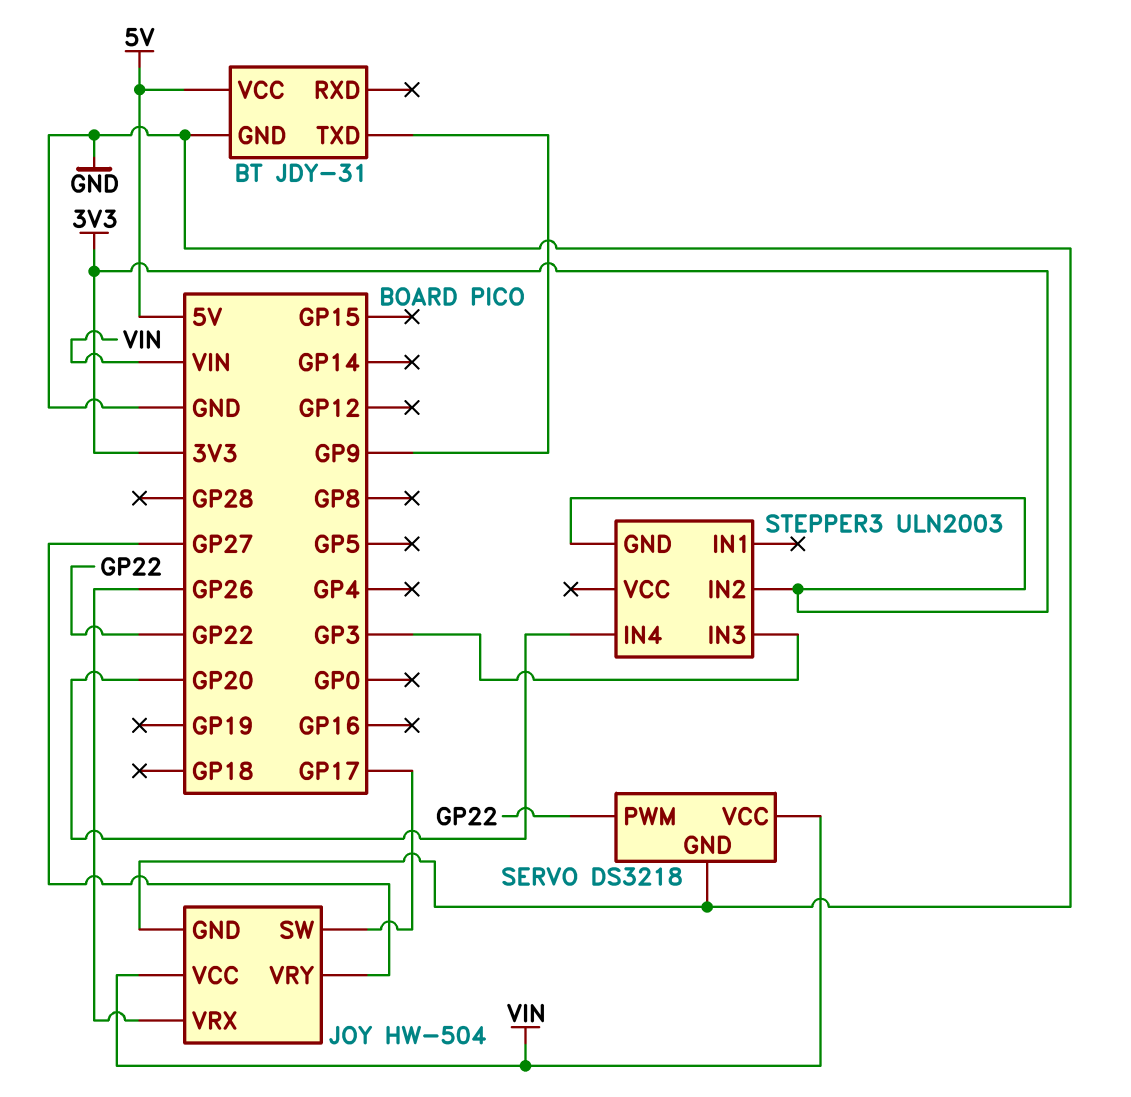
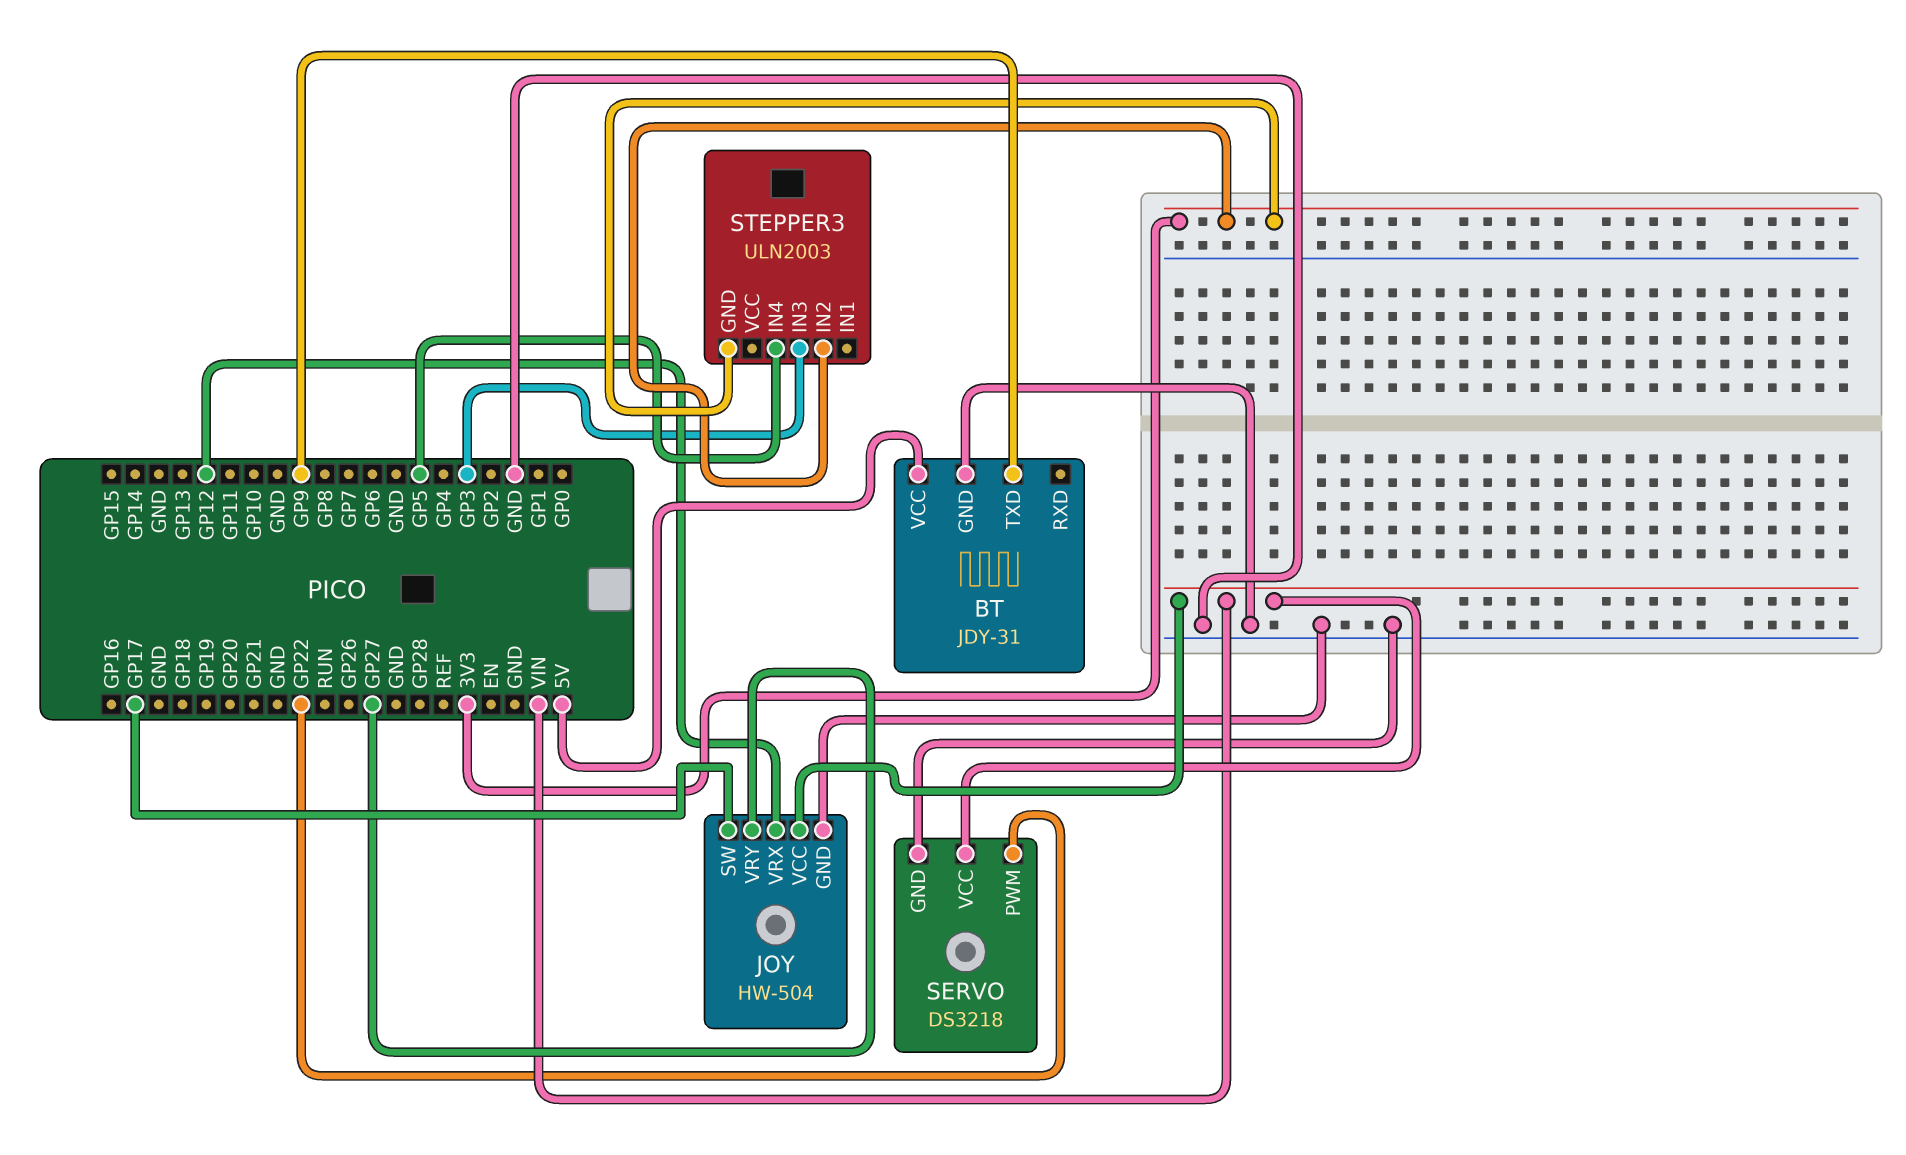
JOY pin VRX: GP26 -> GP12
STEPPER3 pin IN4: GP20 -> GP5

